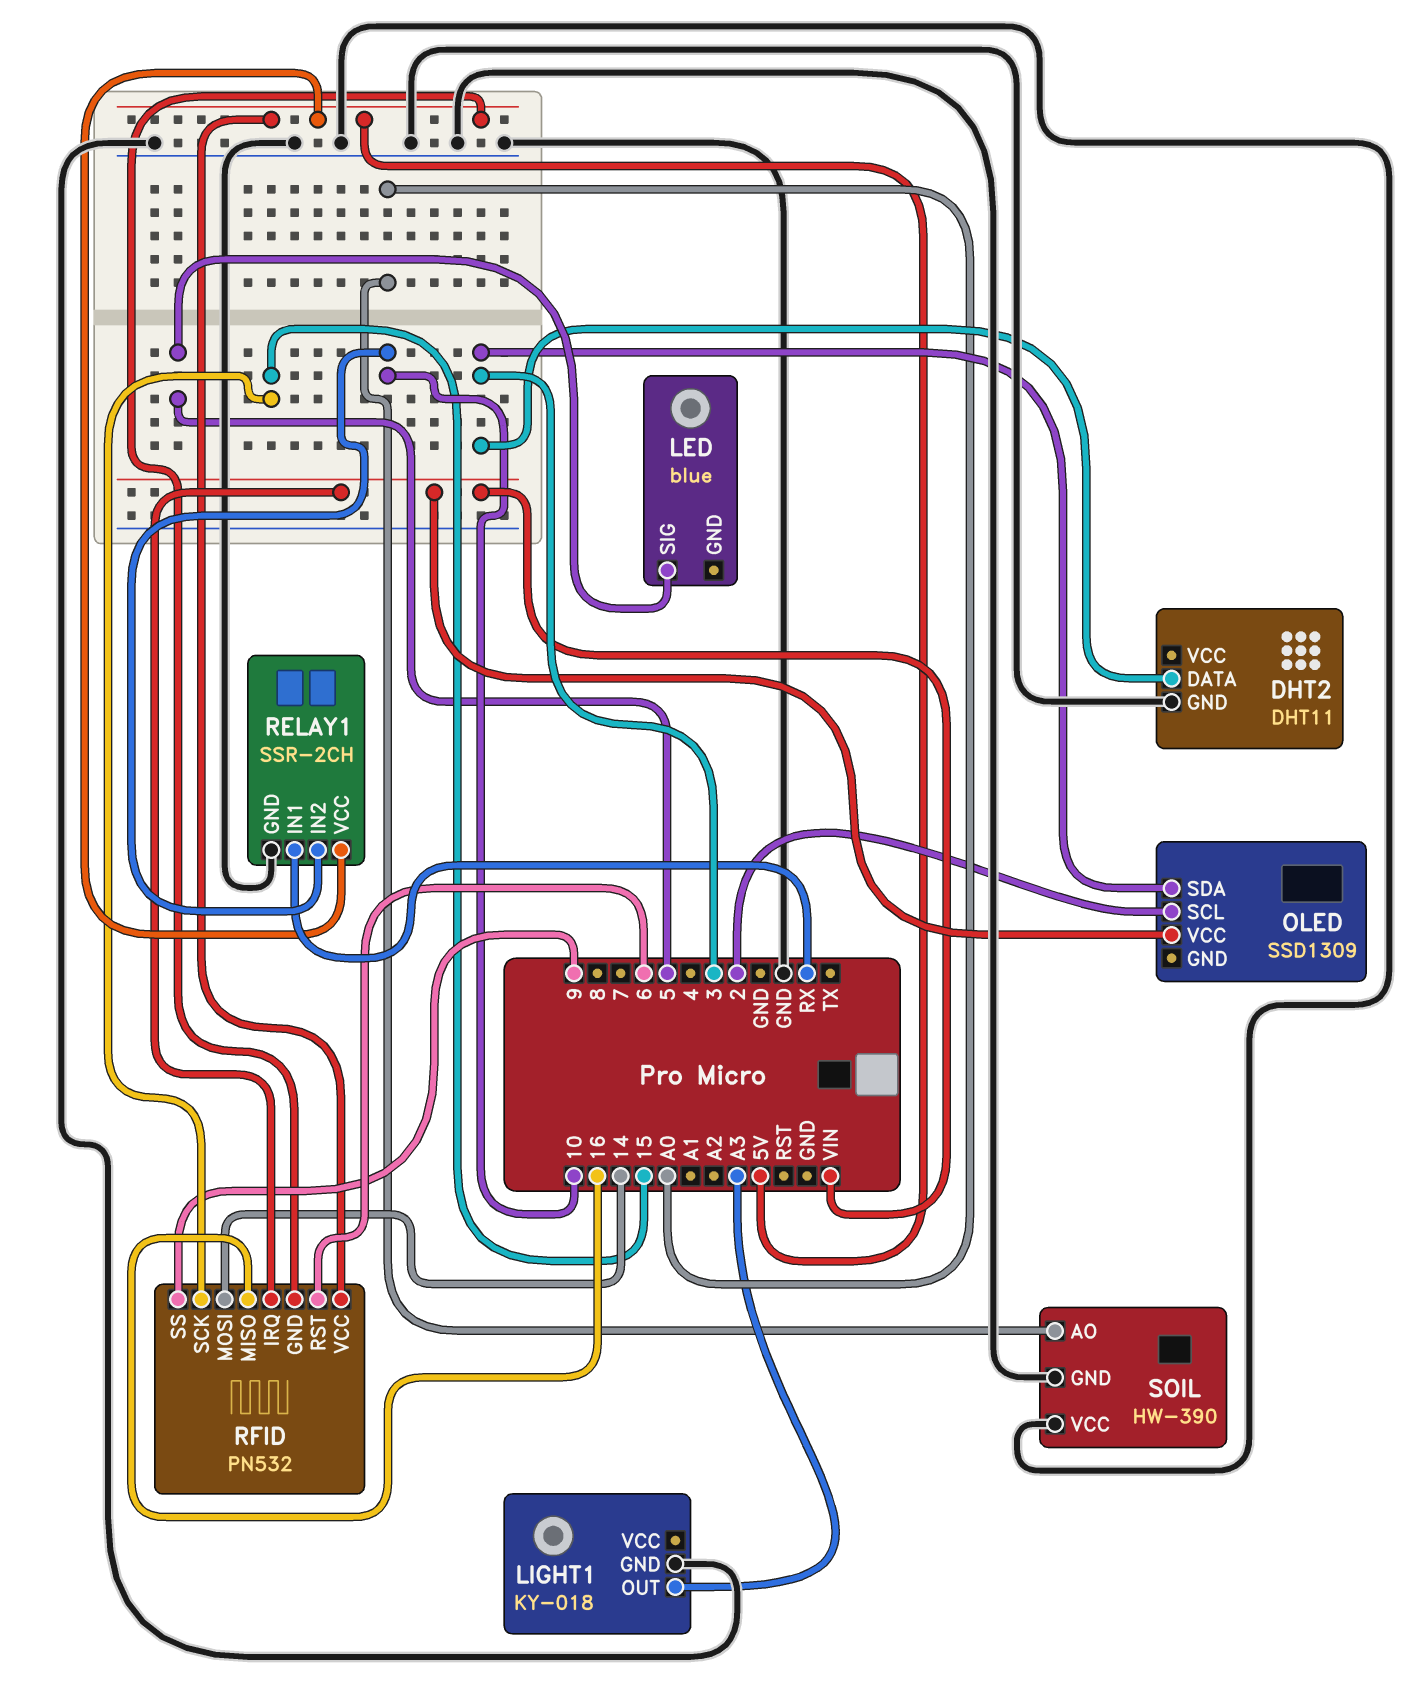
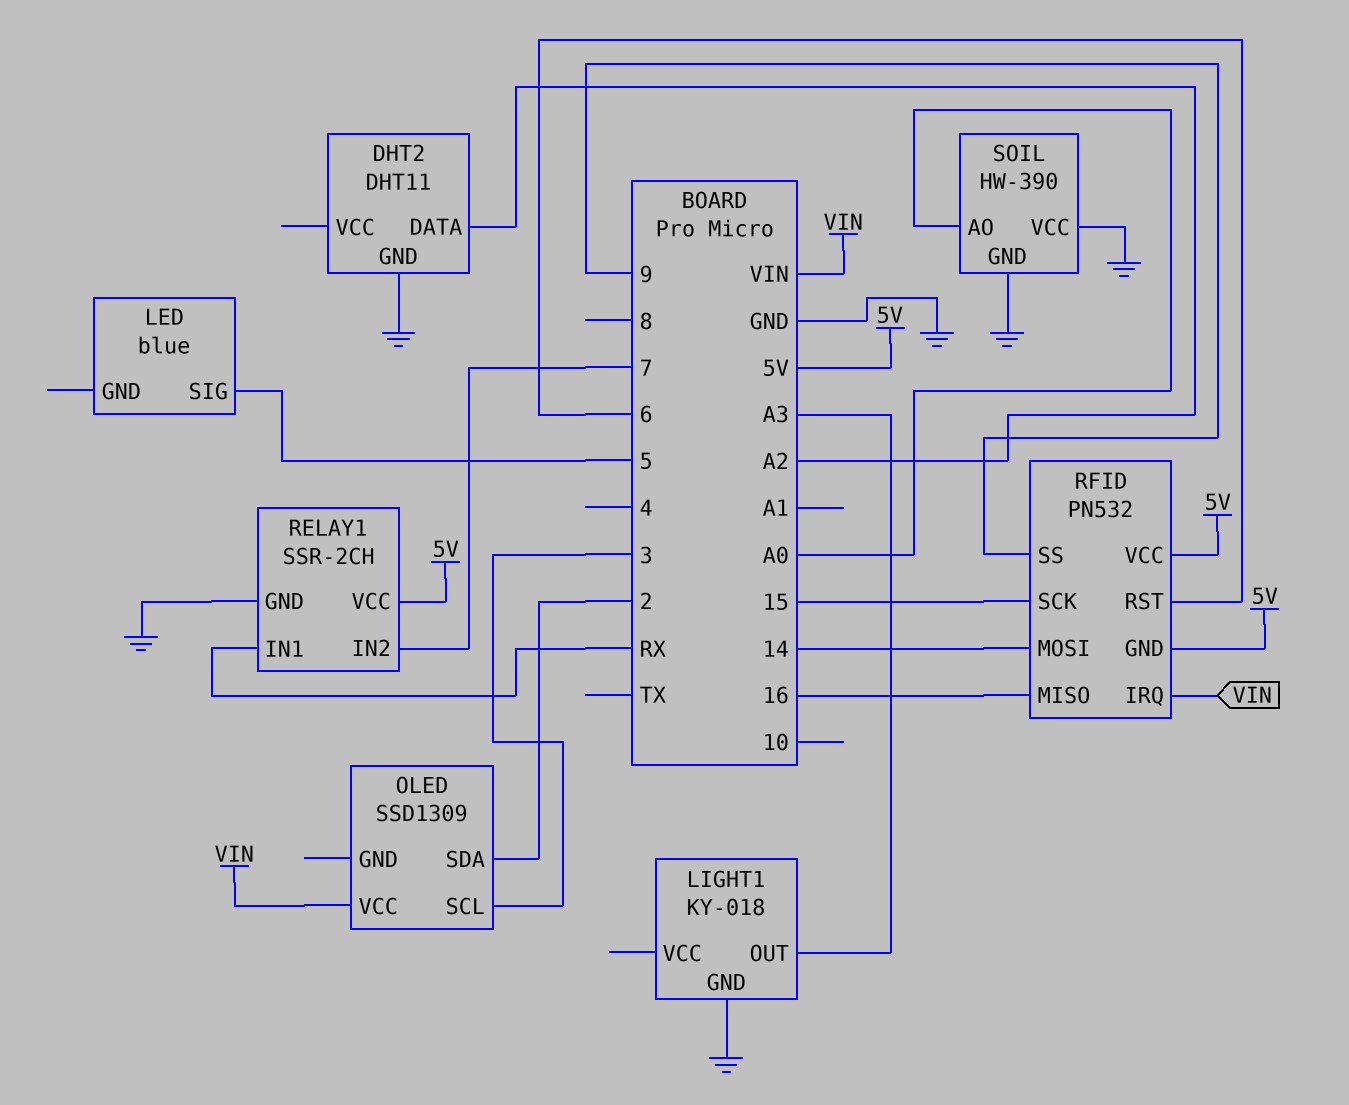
DHT2 pin DATA: 3 -> A2
OLED pin SCL: 2 -> 3
OLED pin SDA: 3 -> 2
RELAY1 pin IN2: 10 -> 7

